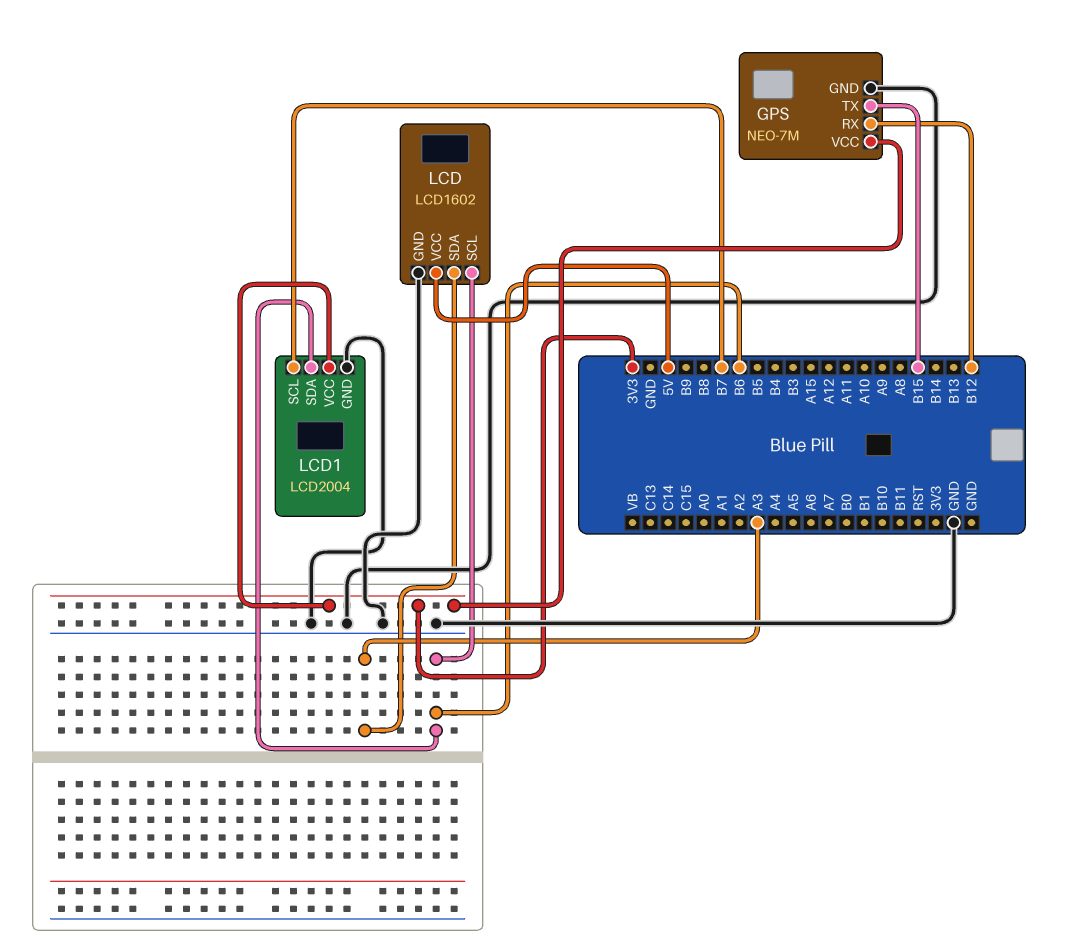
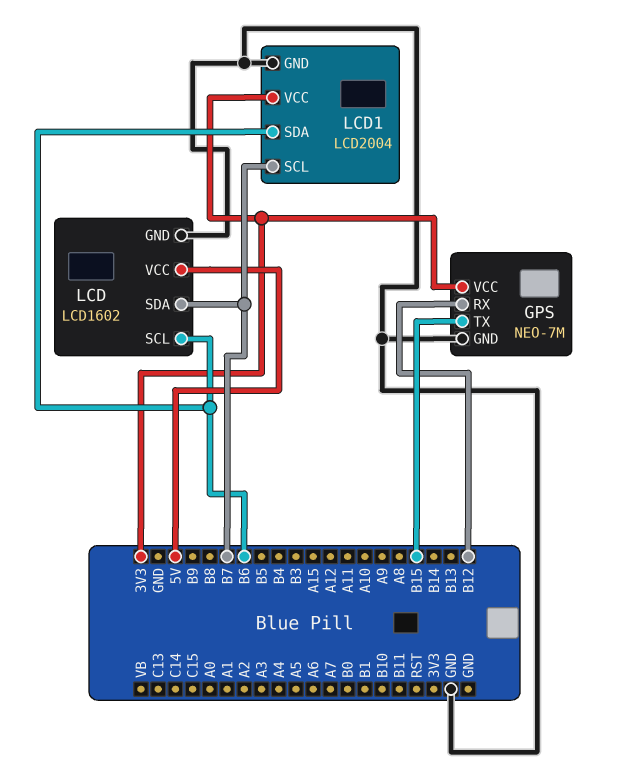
LCD pin SDA: A3 -> B7

